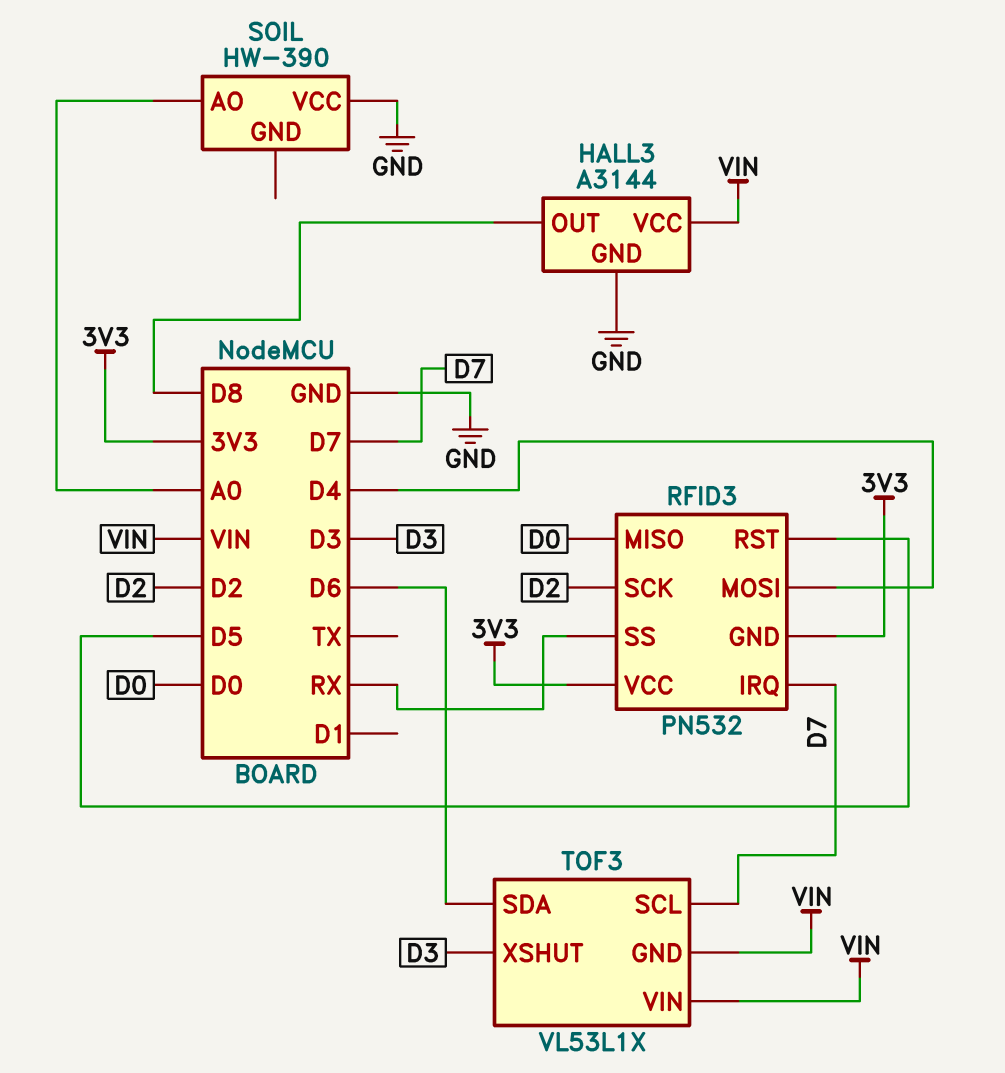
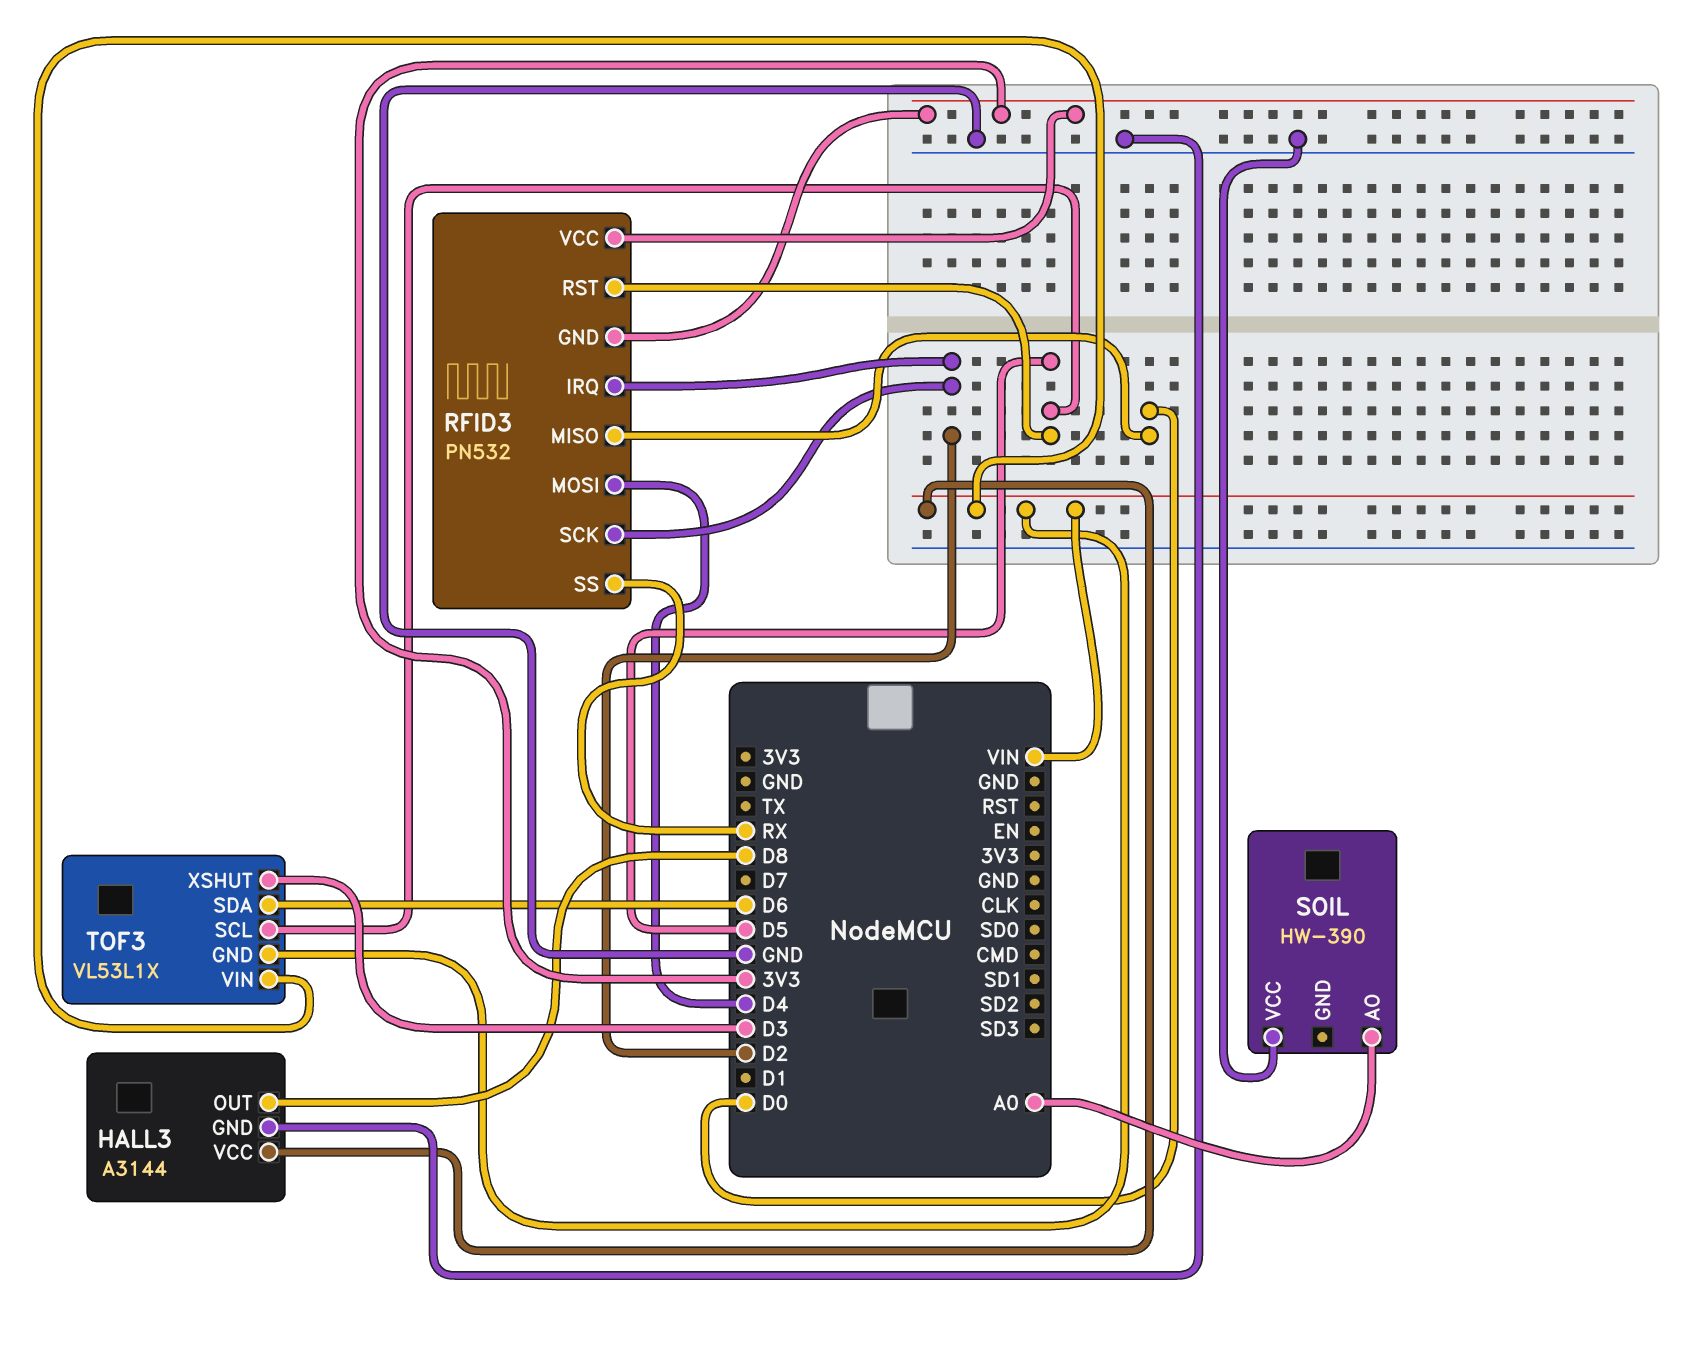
RFID3 pin IRQ: D7 -> D2
TOF3 pin SCL: D7 -> D5

